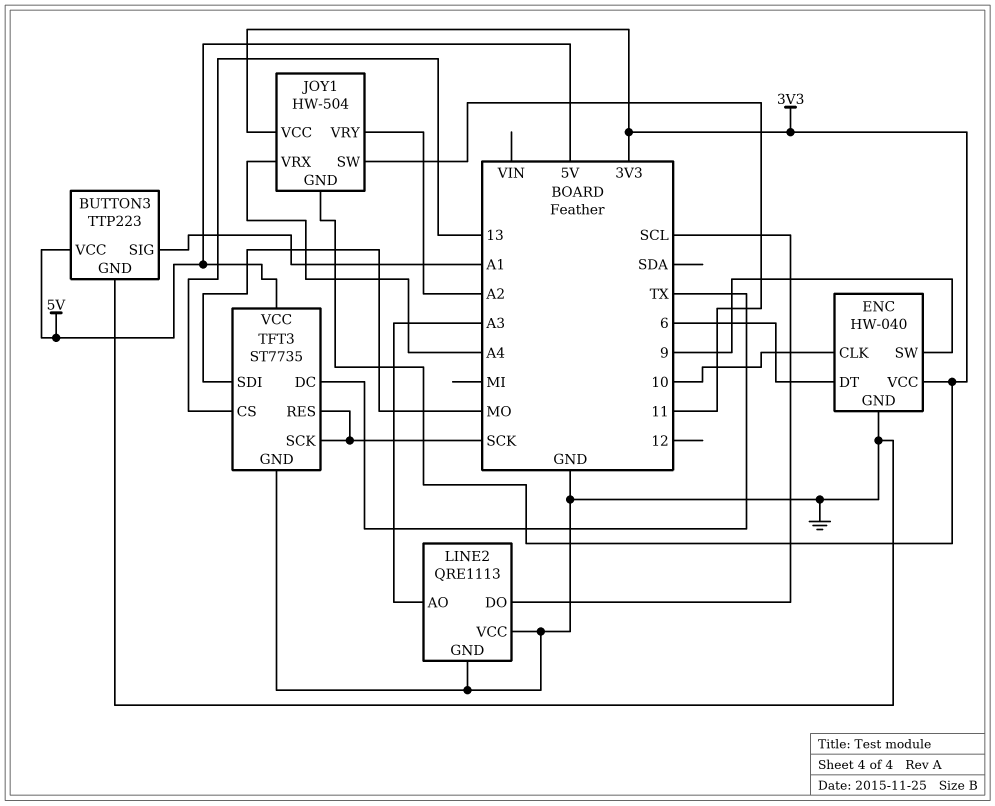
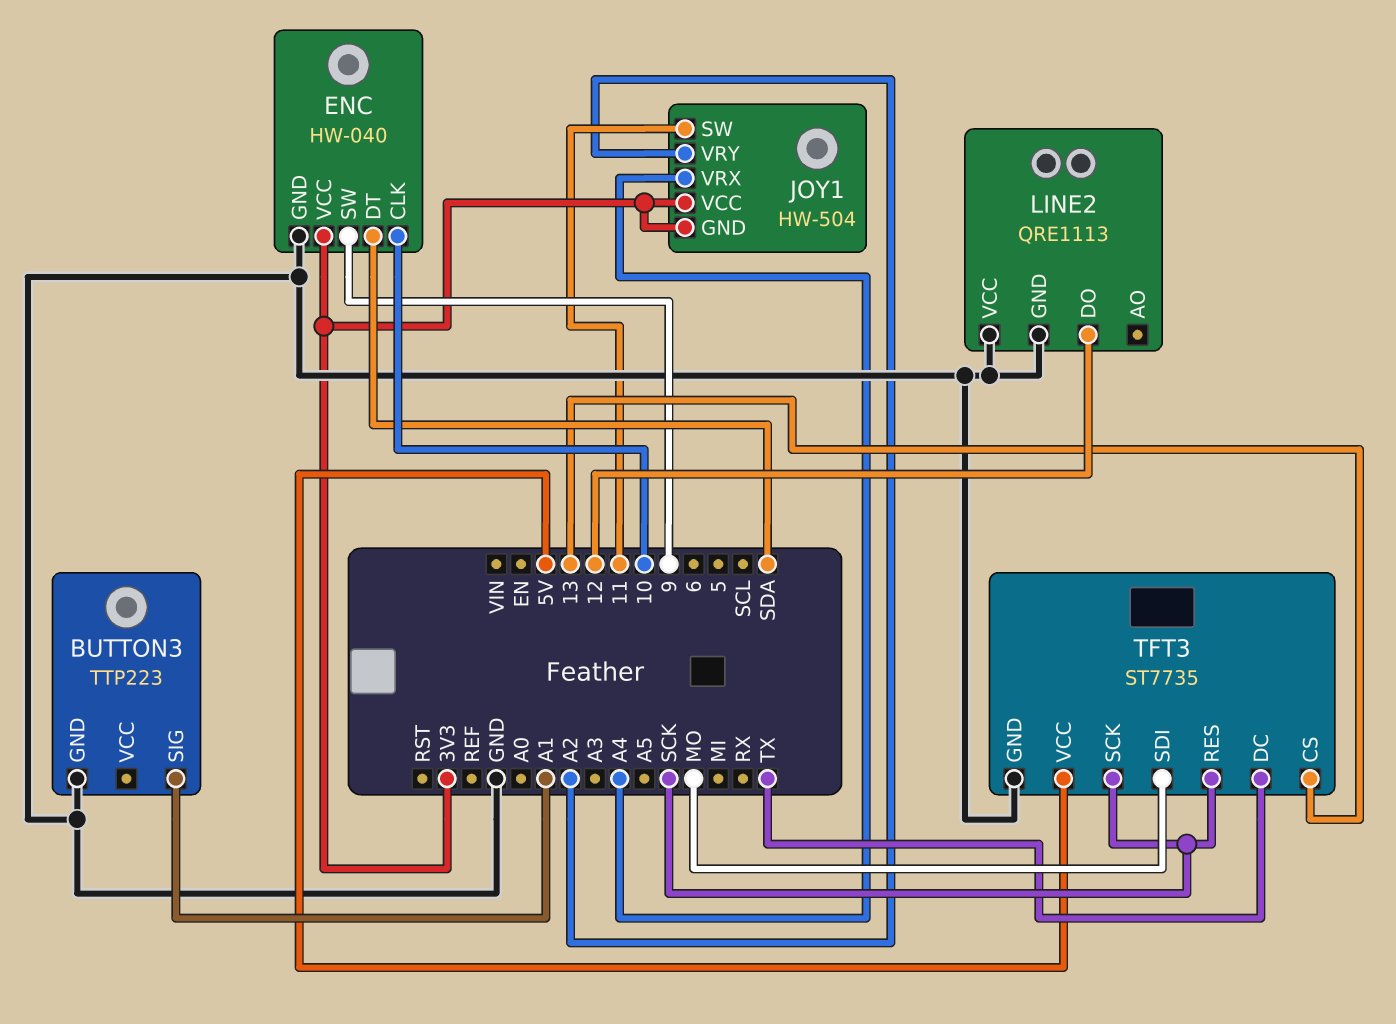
BUTTON3 pin VCC: 5V -> none
ENC pin DT: 6 -> SDA
LINE2 pin AO: A3 -> none
LINE2 pin DO: SCL -> 12

